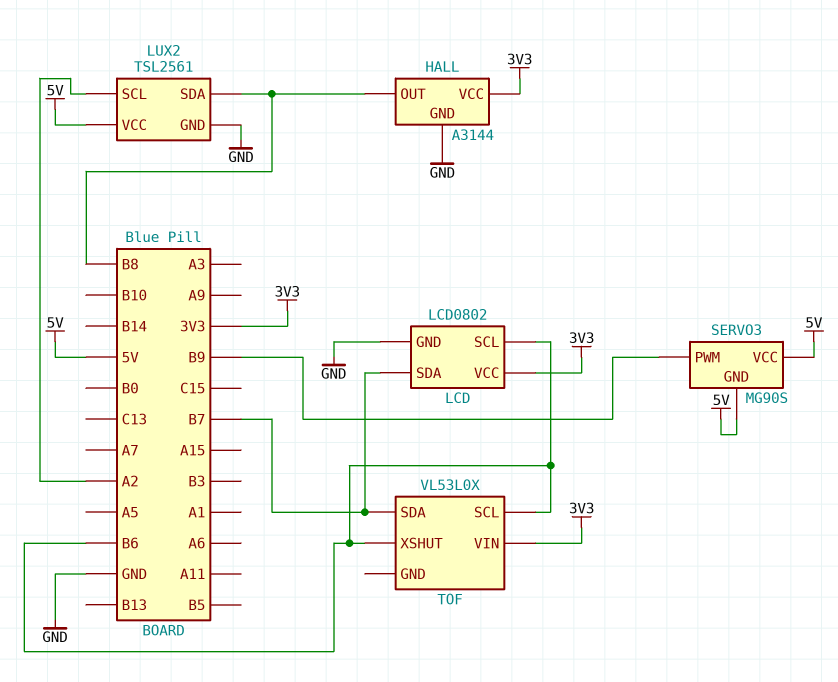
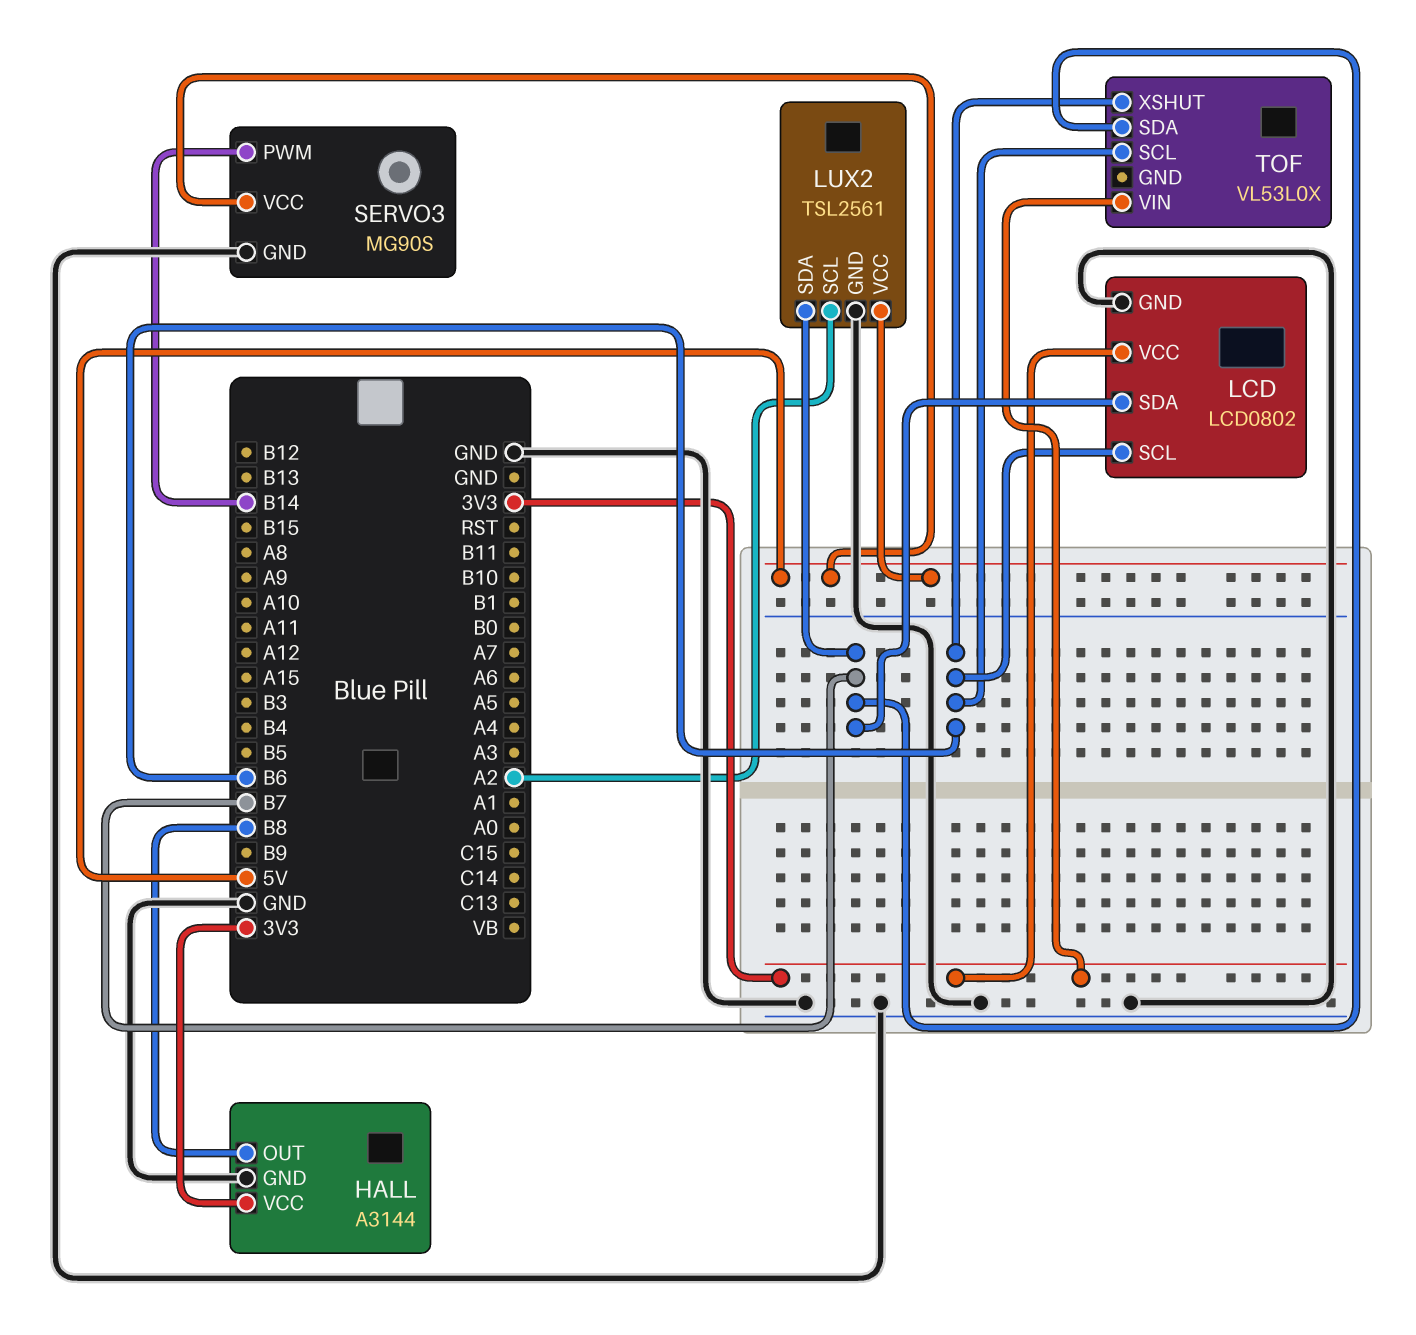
LUX2 pin SDA: B8 -> B7
SERVO3 pin GND: 5V -> GND
SERVO3 pin PWM: B9 -> B14

